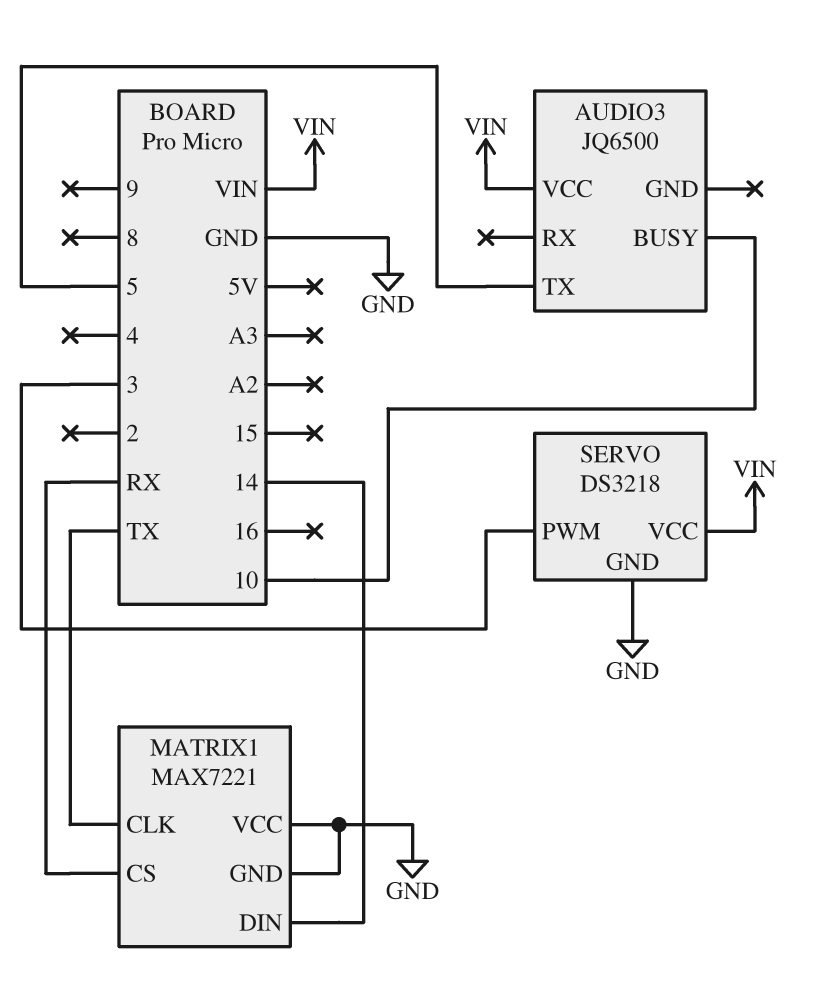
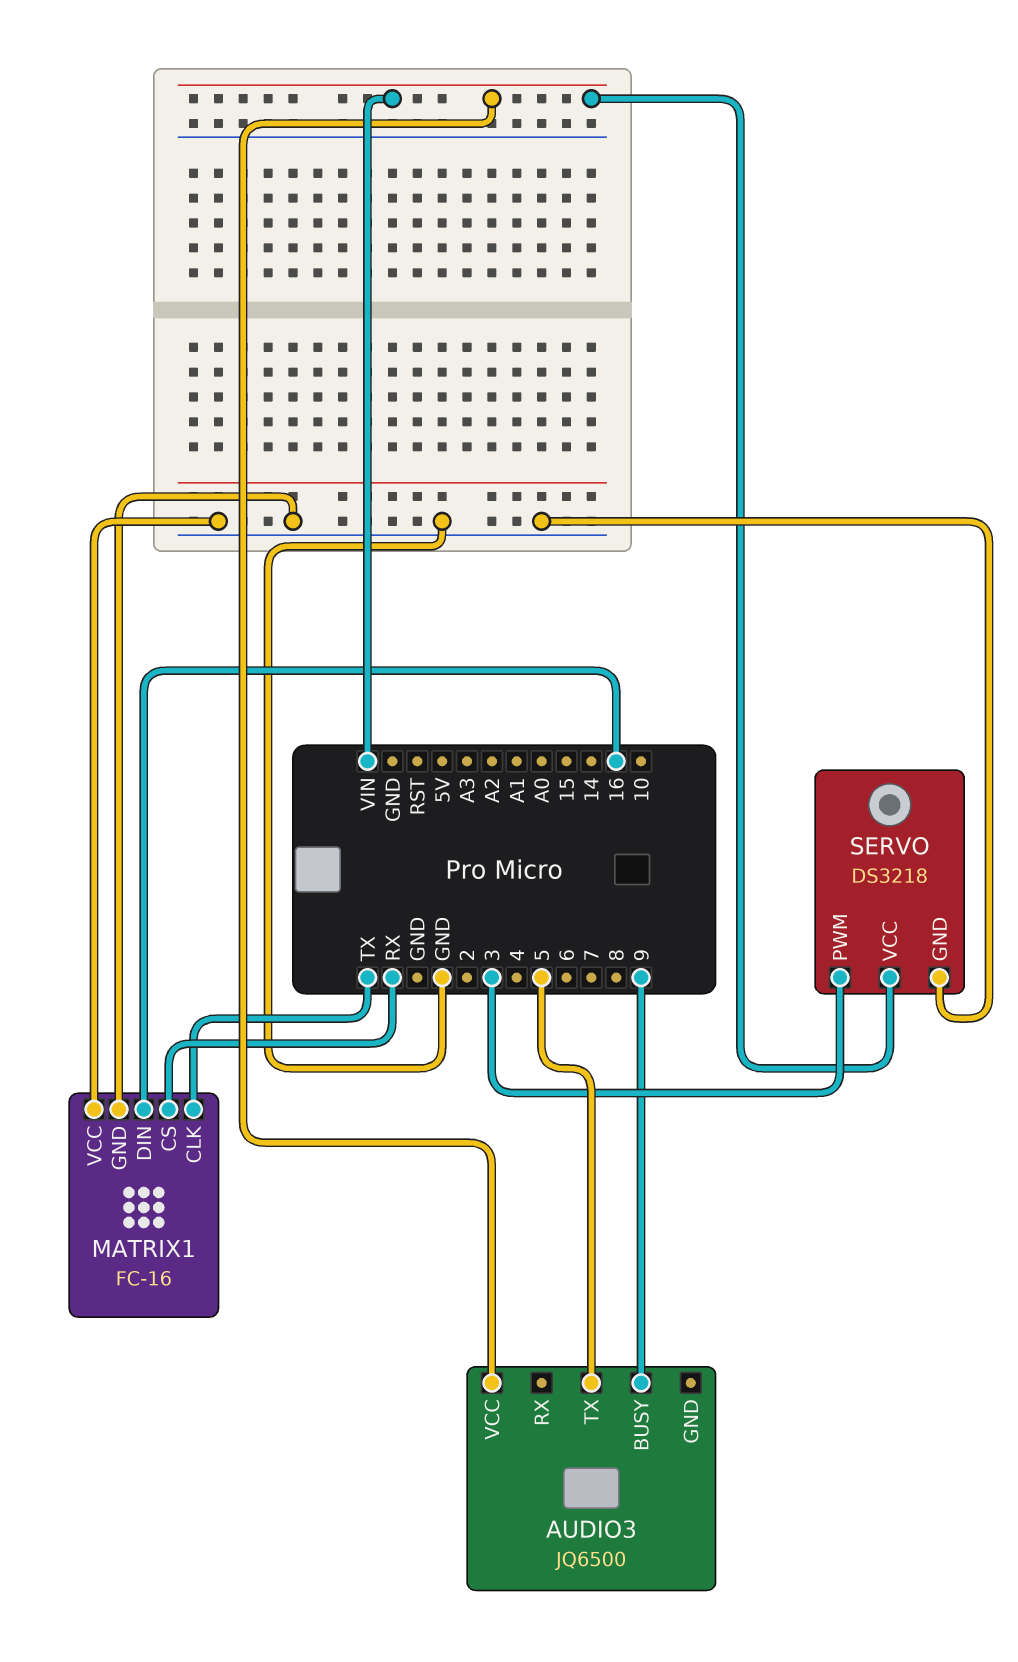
AUDIO3 pin BUSY: 10 -> 9
MATRIX1: MAX7221 -> FC-16
MATRIX1 pin DIN: 14 -> 16

